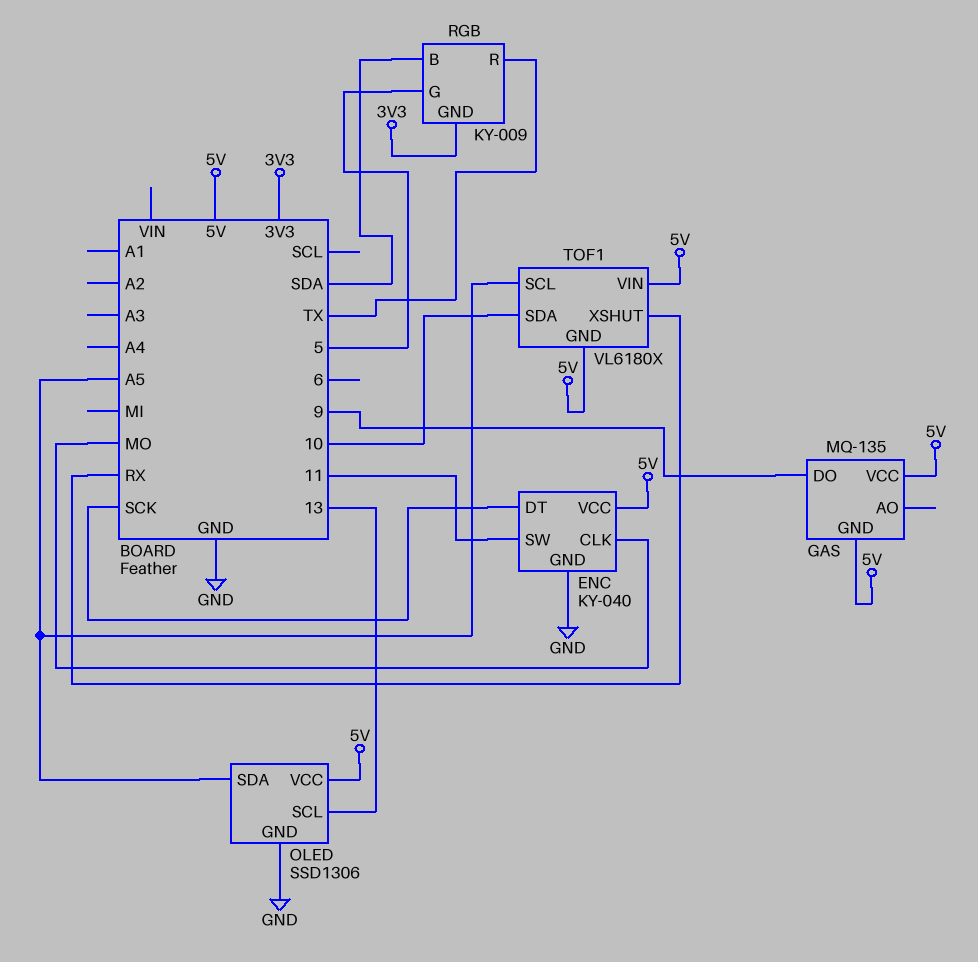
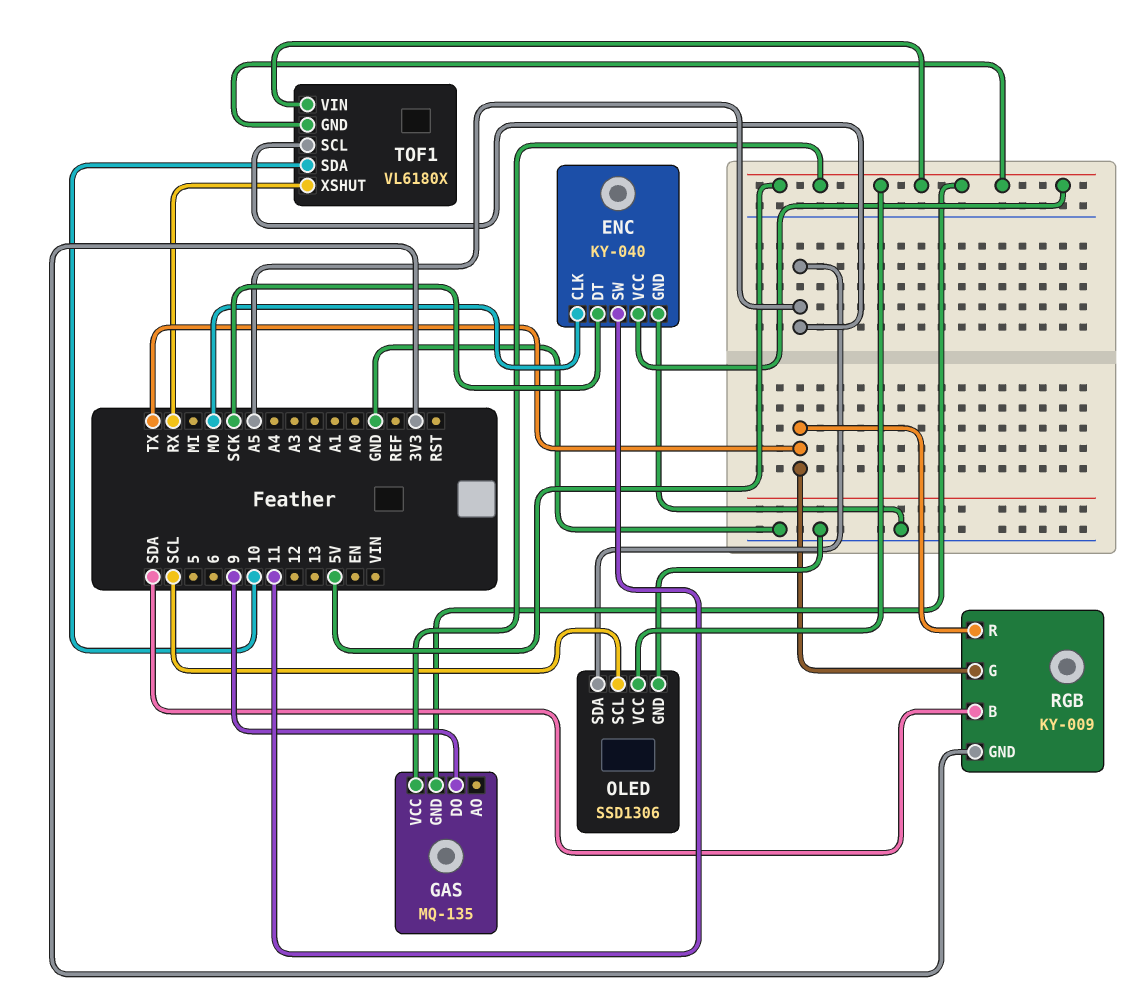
OLED pin SCL: 13 -> SCL
RGB pin G: 5 -> TX

